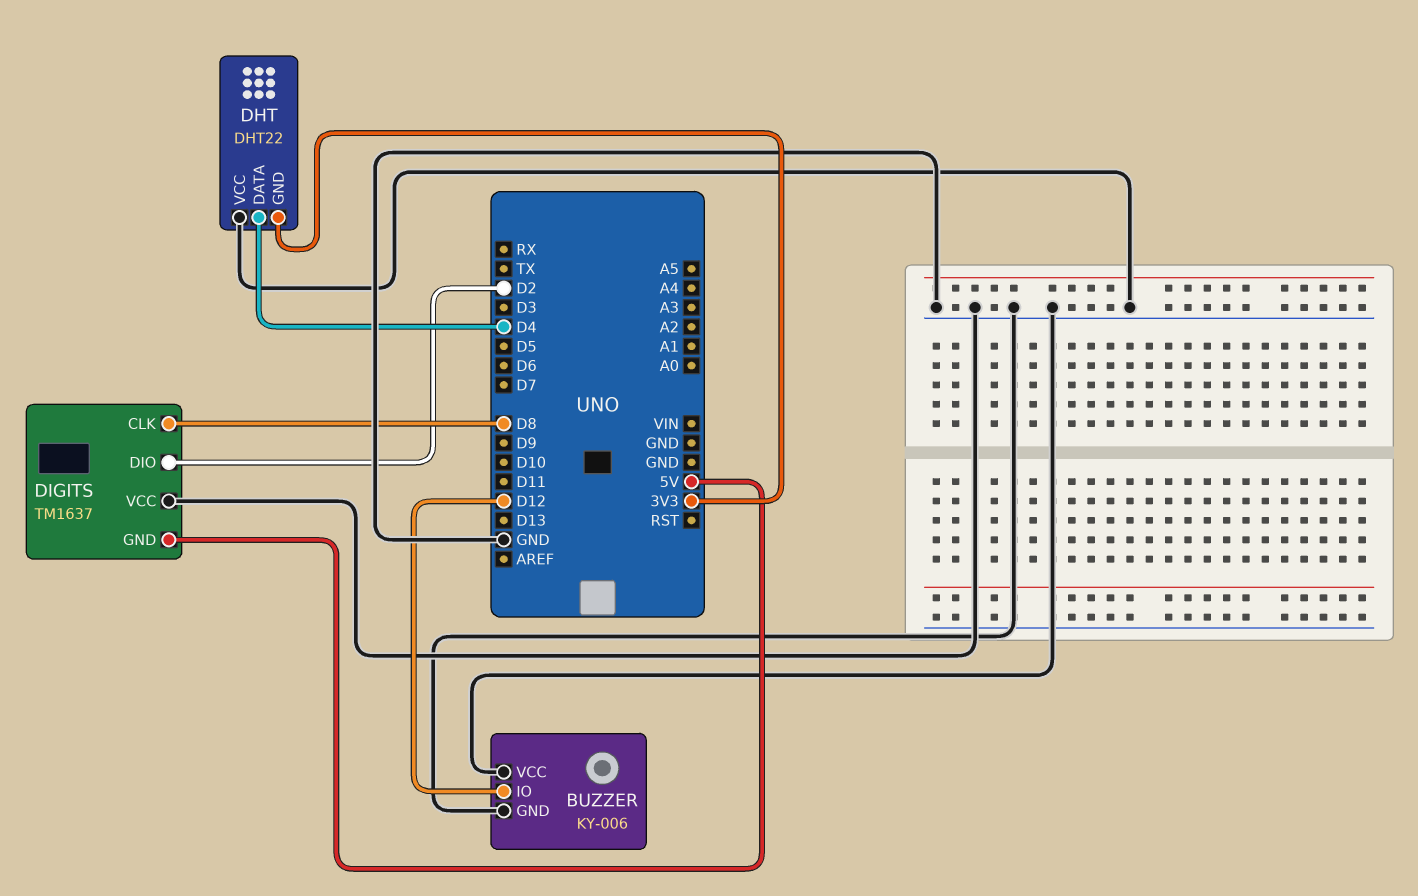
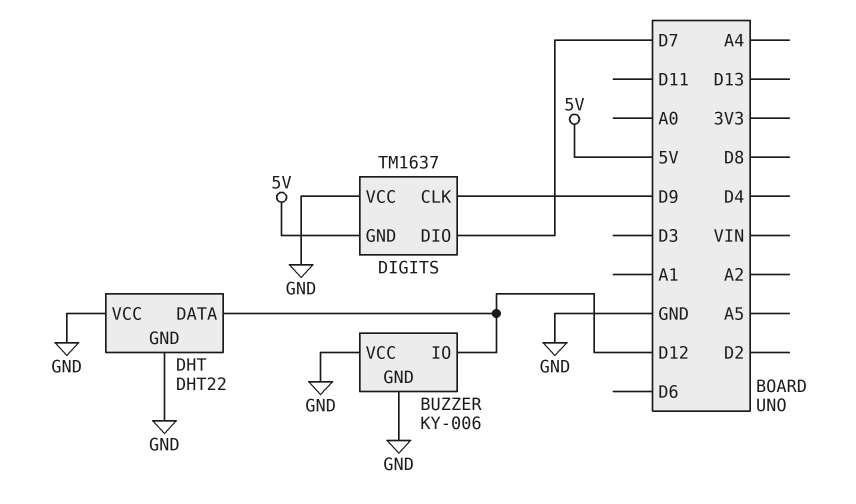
DHT pin DATA: D4 -> D12
DHT pin GND: 3V3 -> GND
DIGITS pin CLK: D8 -> D9
DIGITS pin DIO: D2 -> D7

